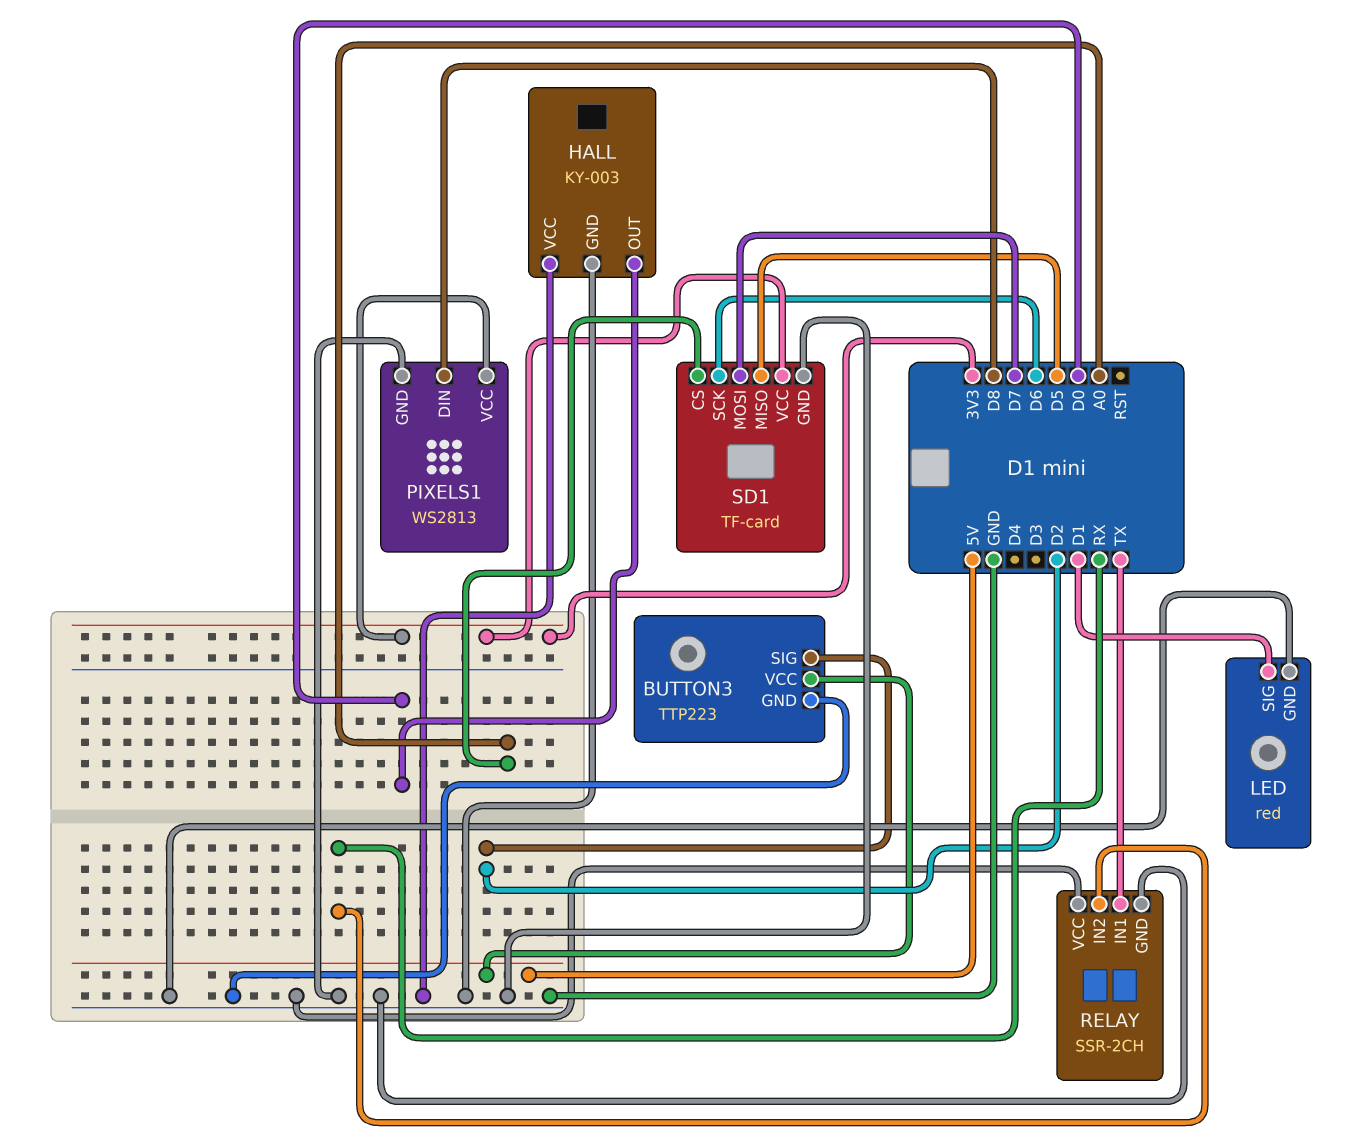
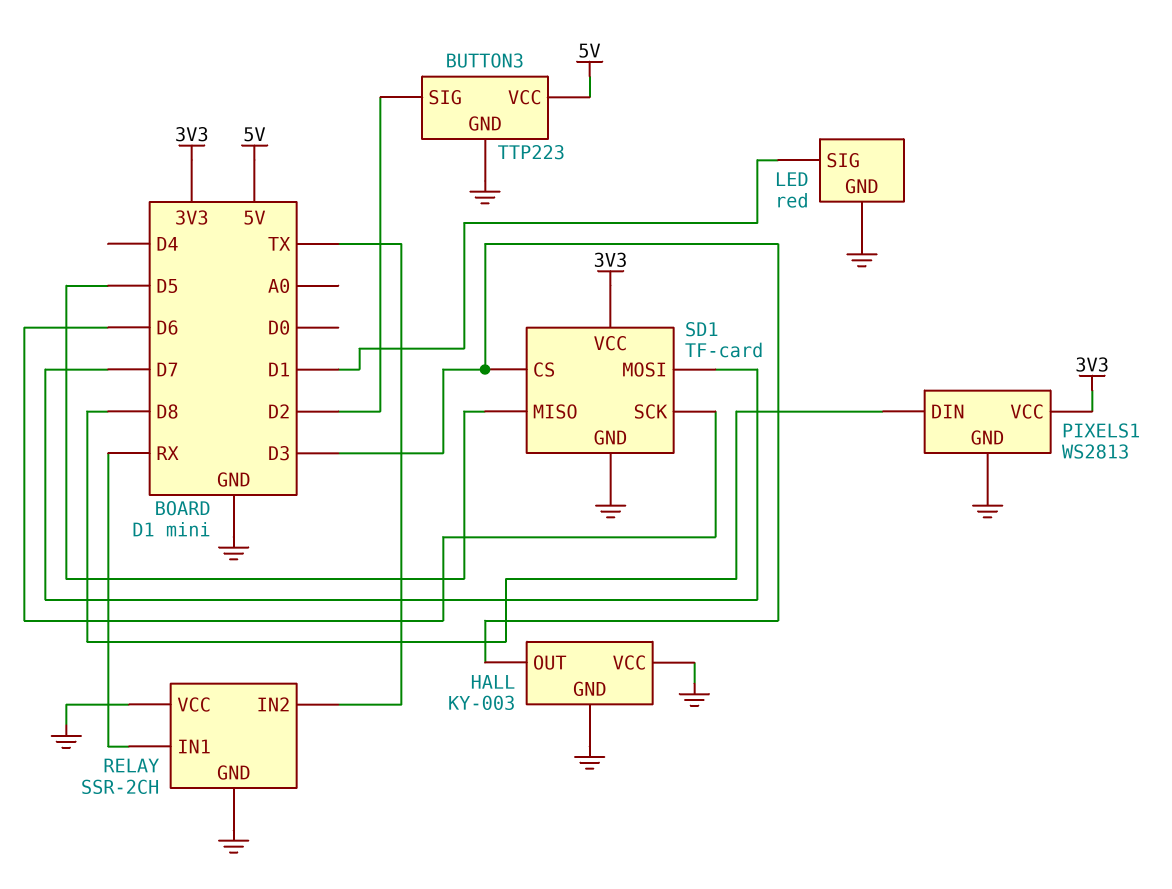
HALL pin OUT: D0 -> D3
RELAY pin IN1: TX -> RX
RELAY pin IN2: RX -> TX
SD1 pin CS: A0 -> D3

